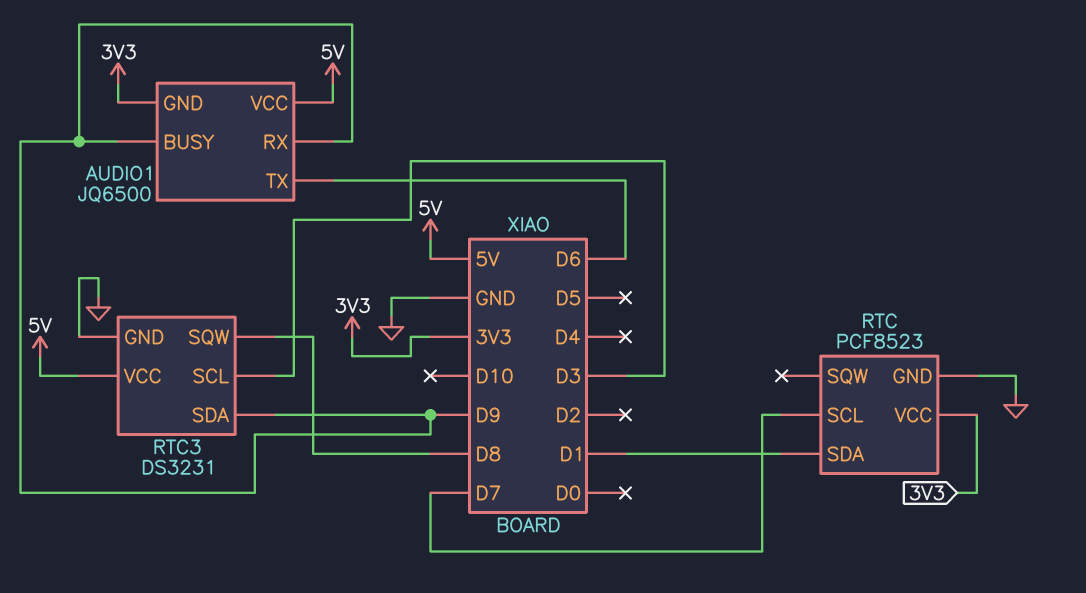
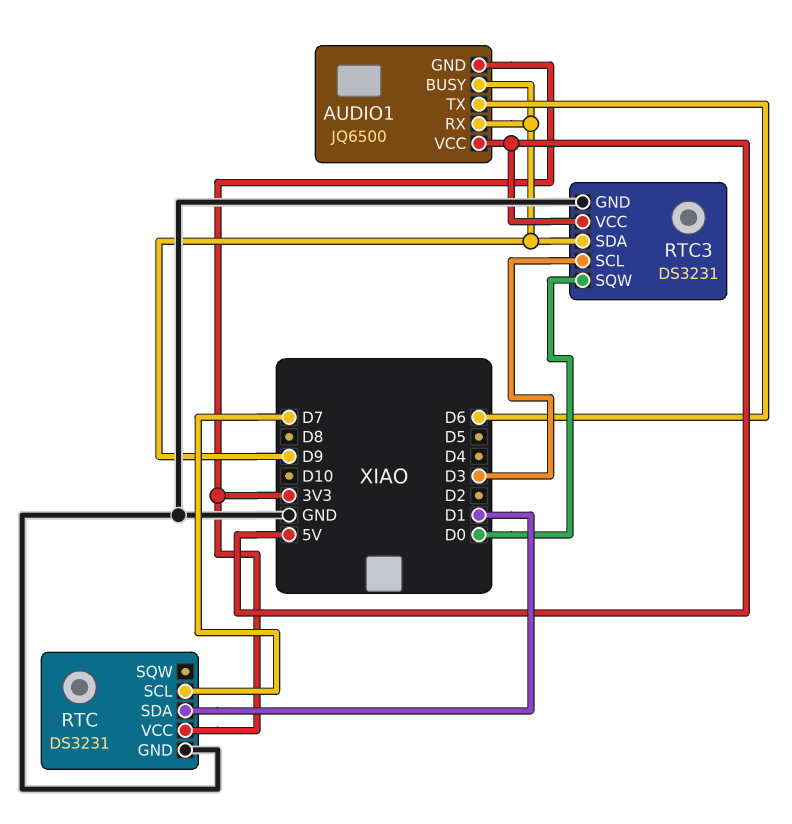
RTC: PCF8523 -> DS3231
RTC3 pin SQW: D8 -> D0

